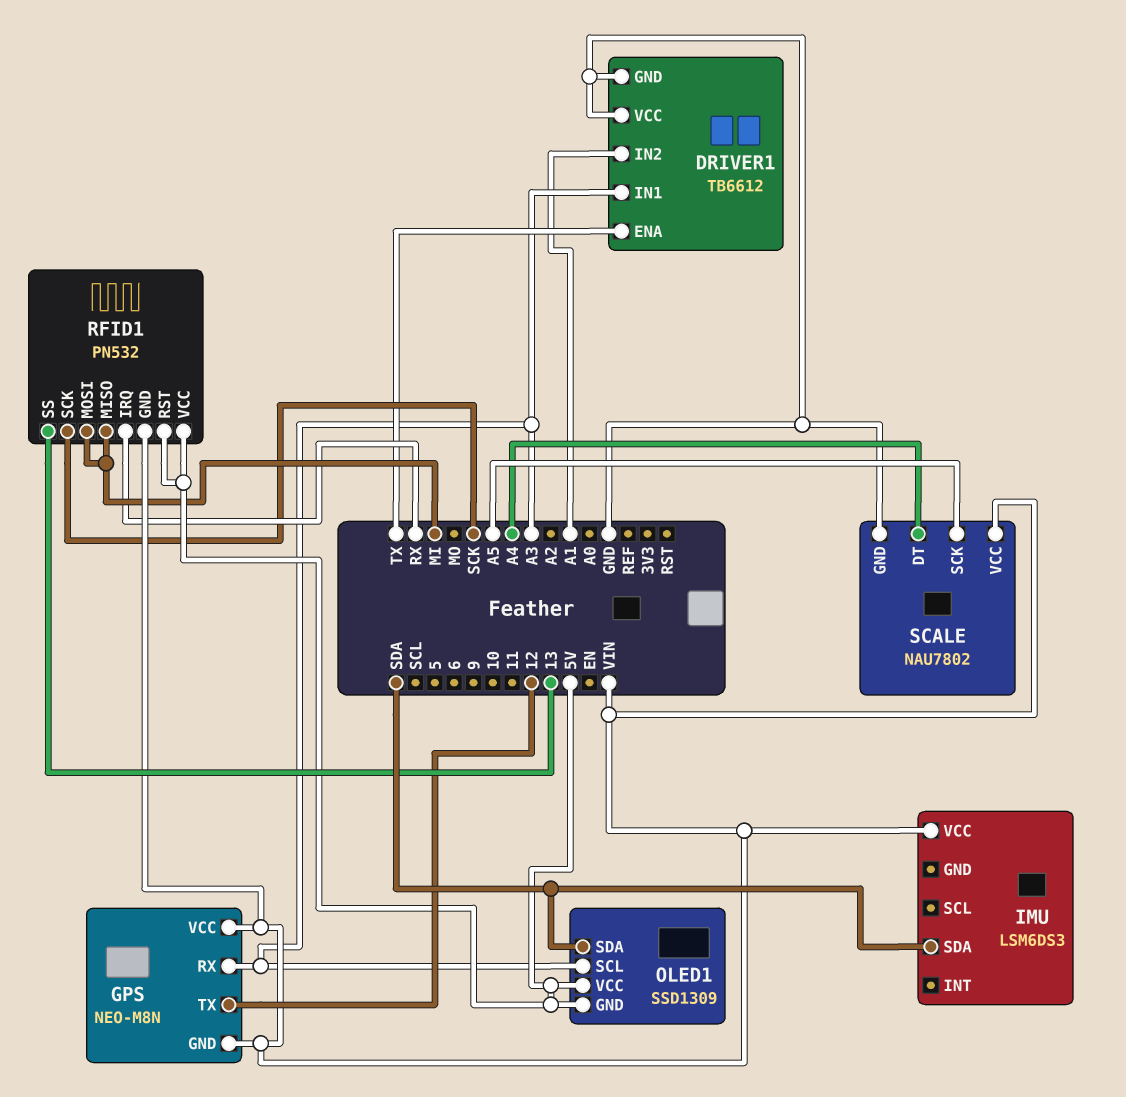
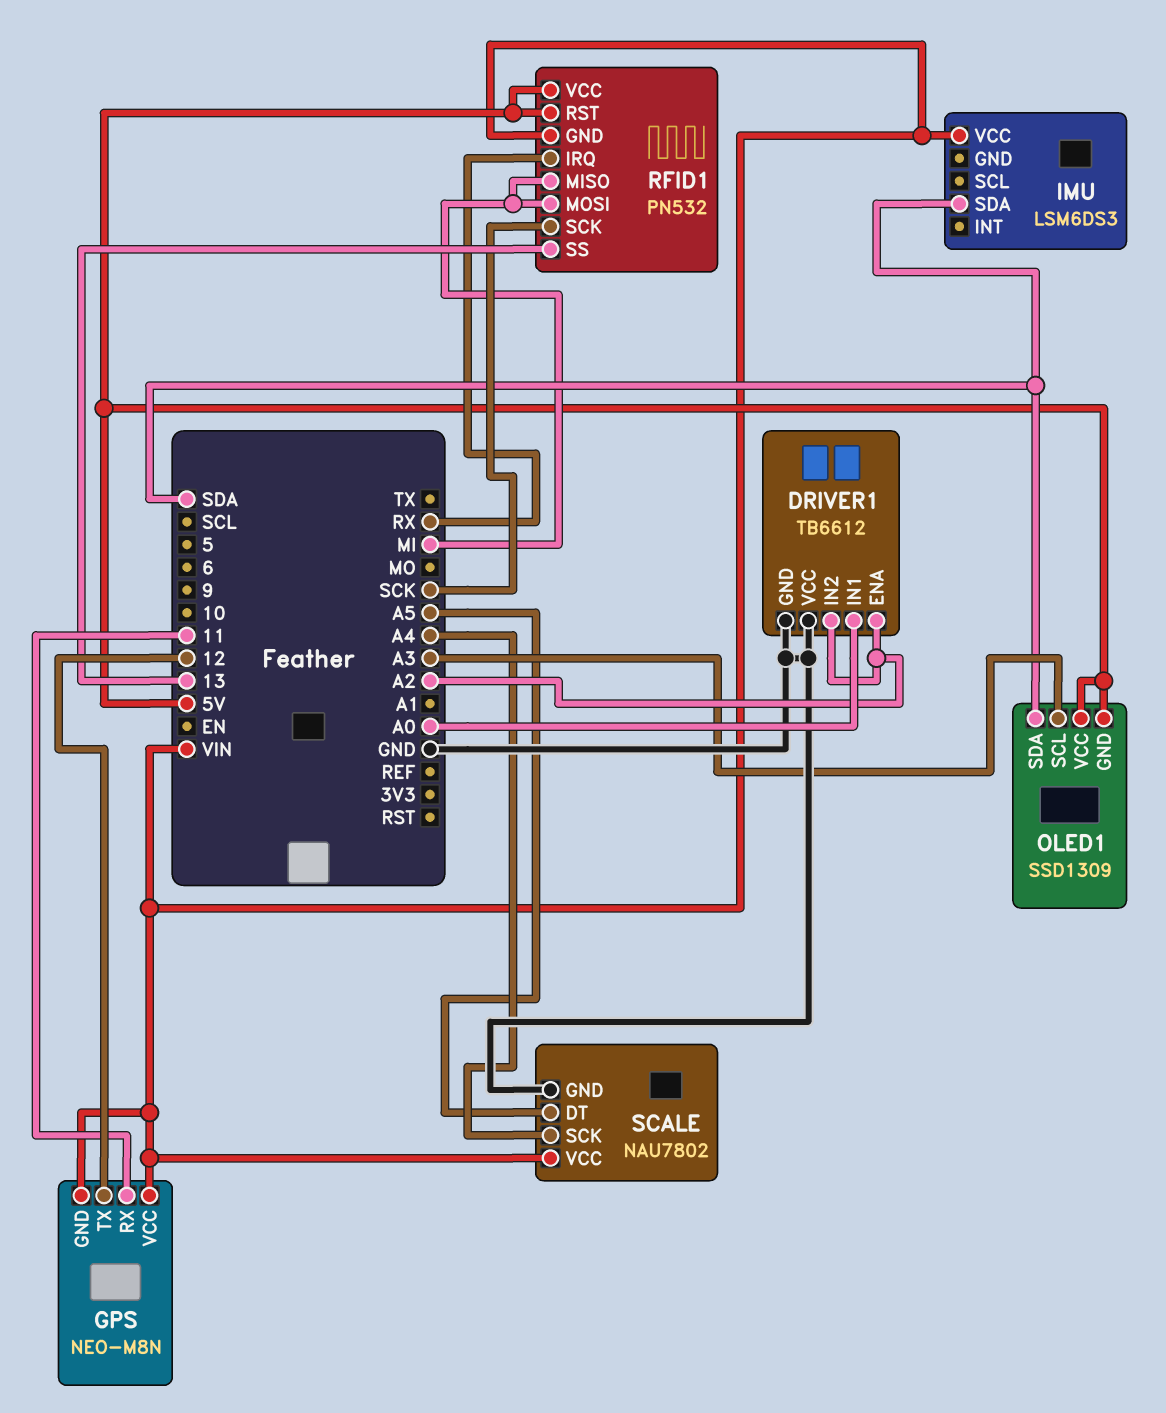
DRIVER1 pin ENA: TX -> A2
DRIVER1 pin IN1: A3 -> A0
DRIVER1 pin IN2: A1 -> A2
GPS pin RX: A3 -> 11
SCALE pin DT: A4 -> A5
SCALE pin SCK: A5 -> A4

